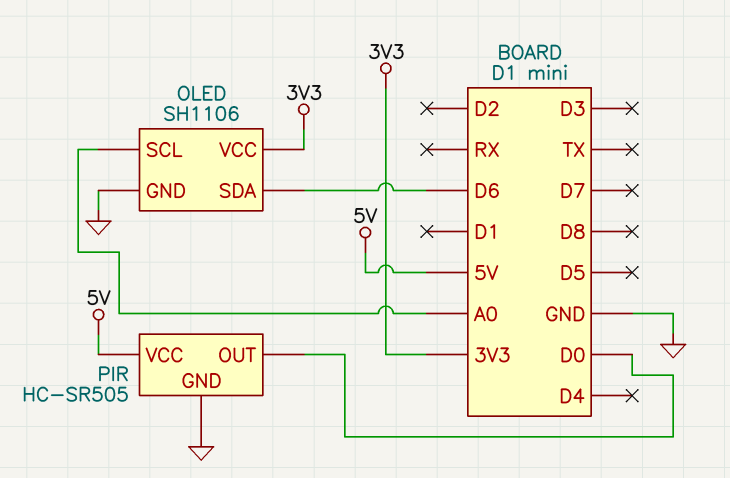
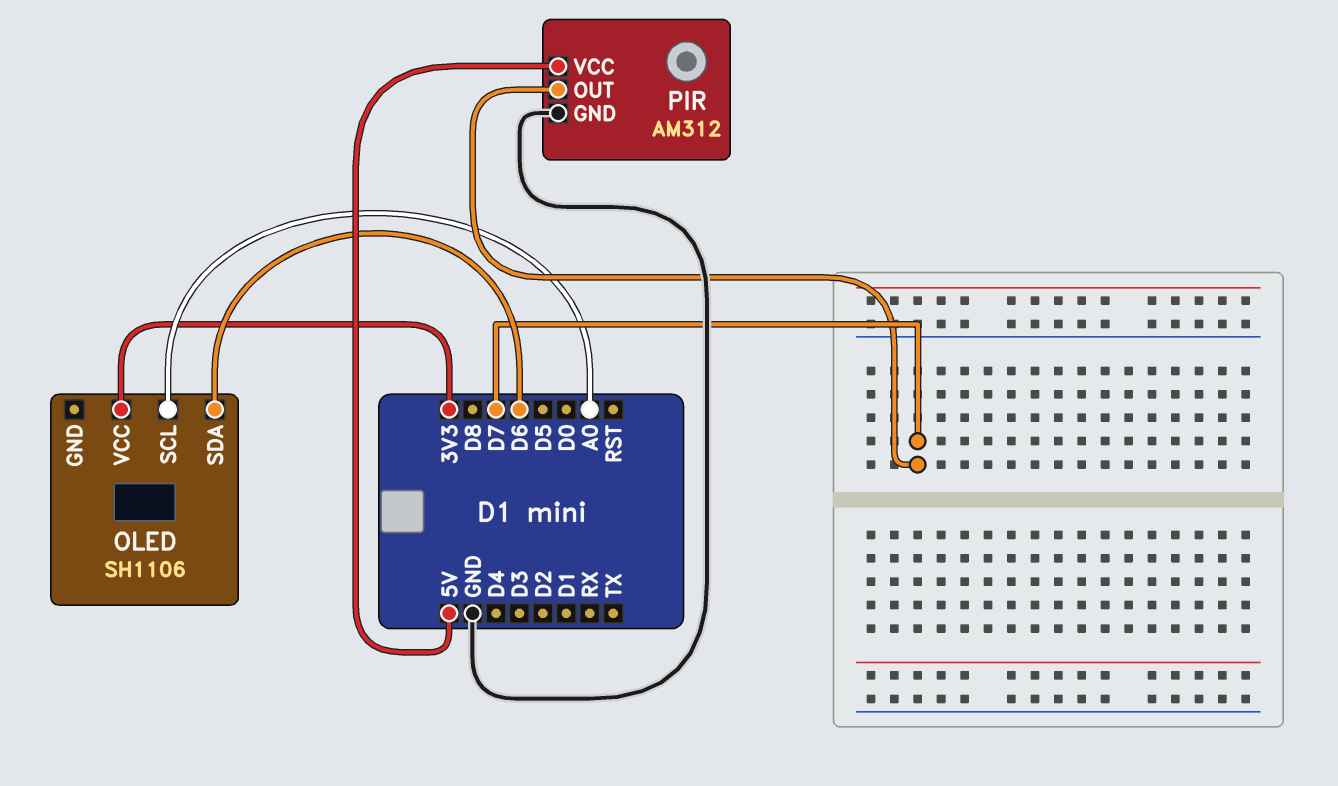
OLED pin GND: GND -> none
PIR: HC-SR505 -> AM312
PIR pin OUT: D0 -> D7

